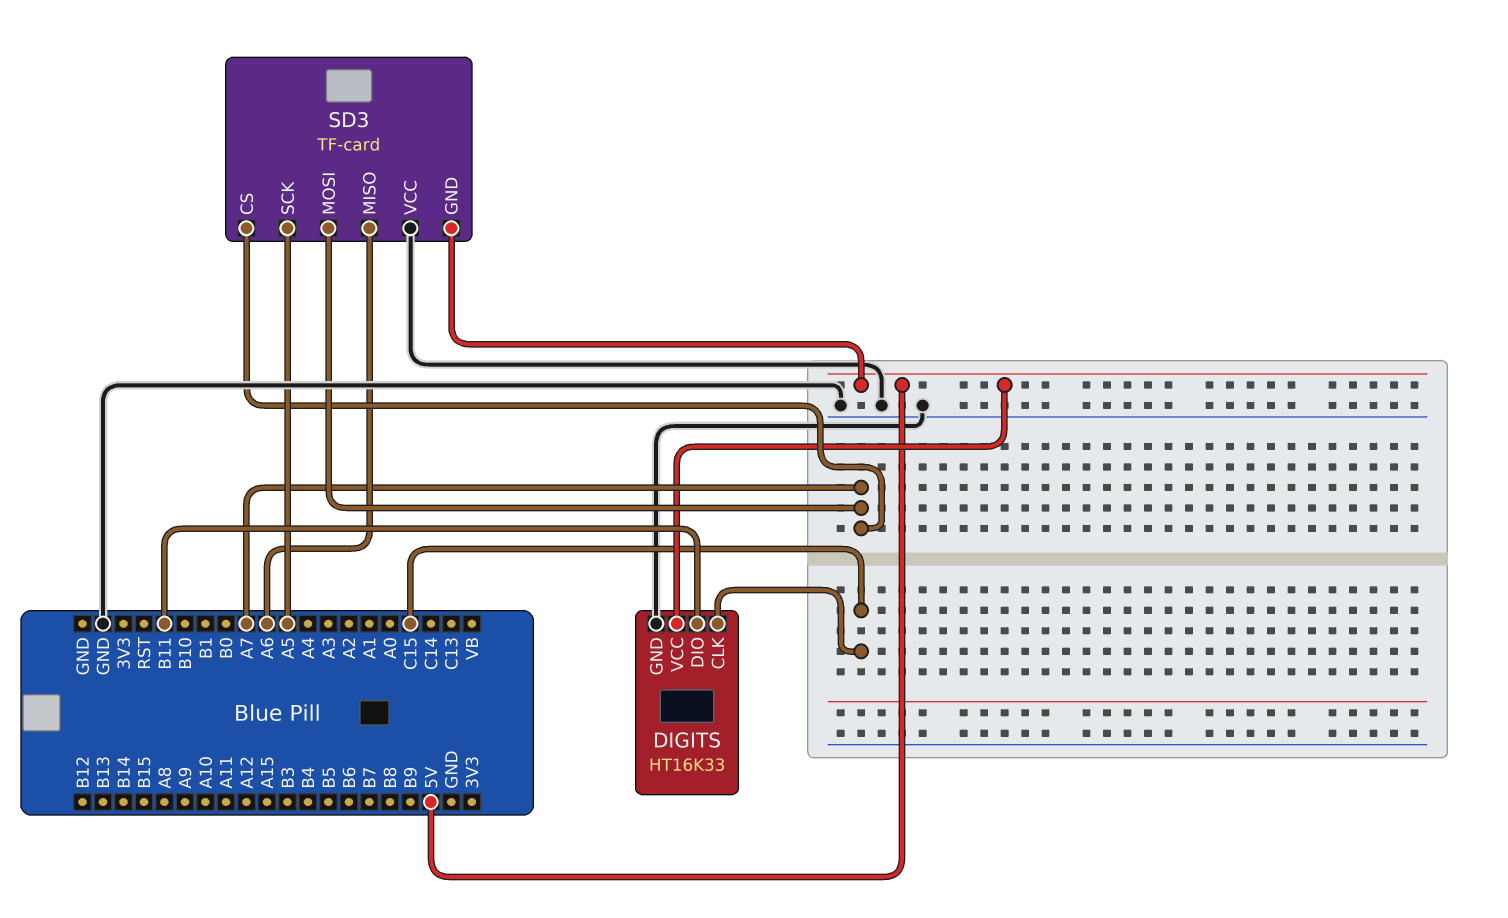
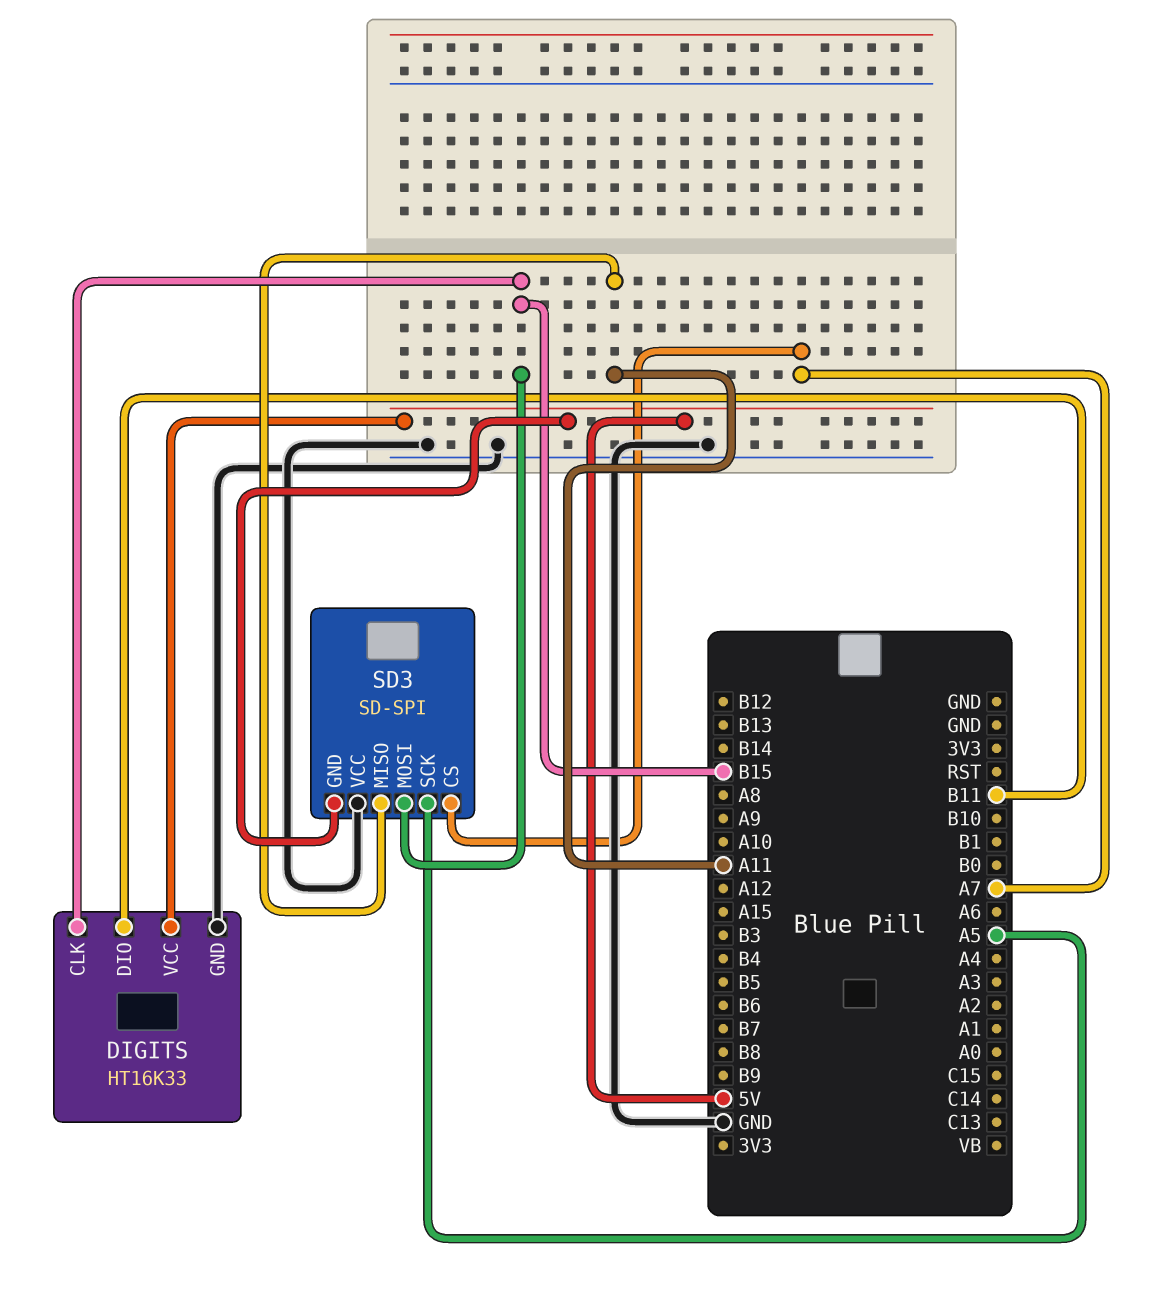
DIGITS pin CLK: C15 -> B15
SD3: TF-card -> SD-SPI
SD3 pin MISO: A6 -> A11
SD3 pin MOSI: A7 -> B15

